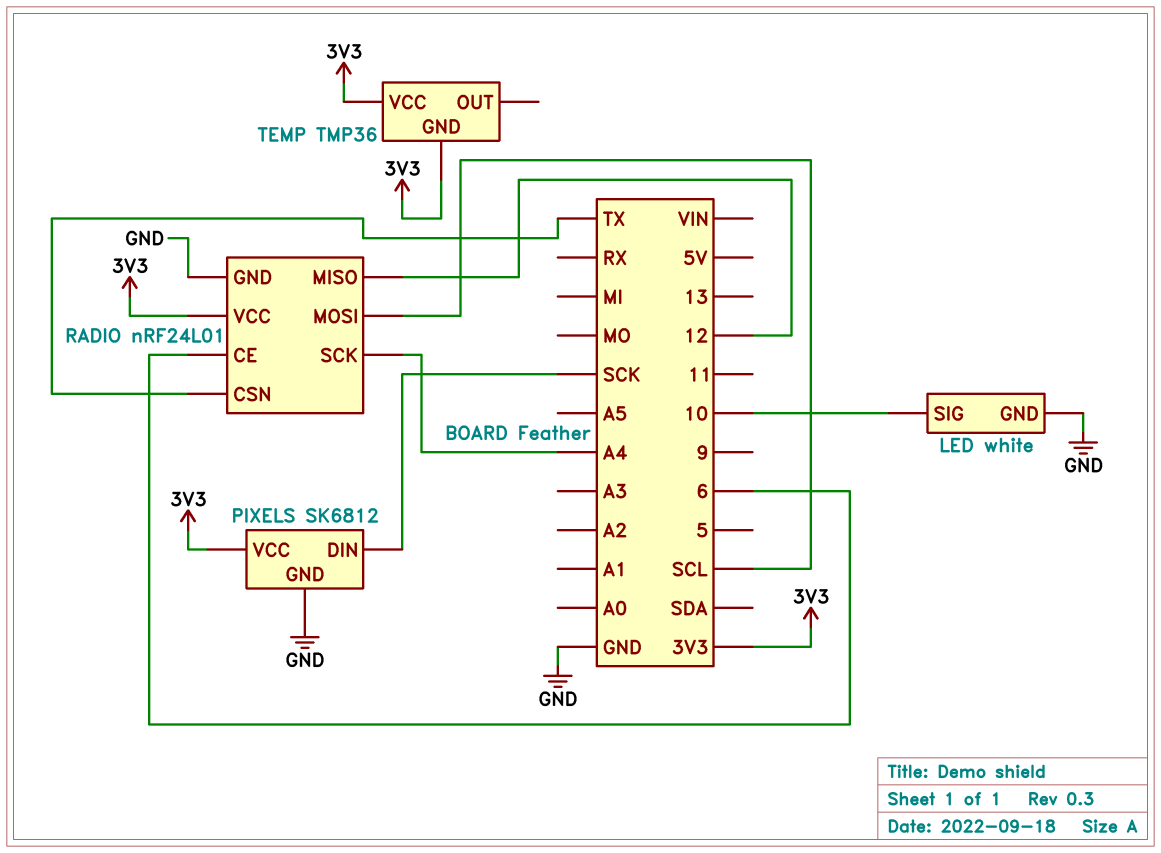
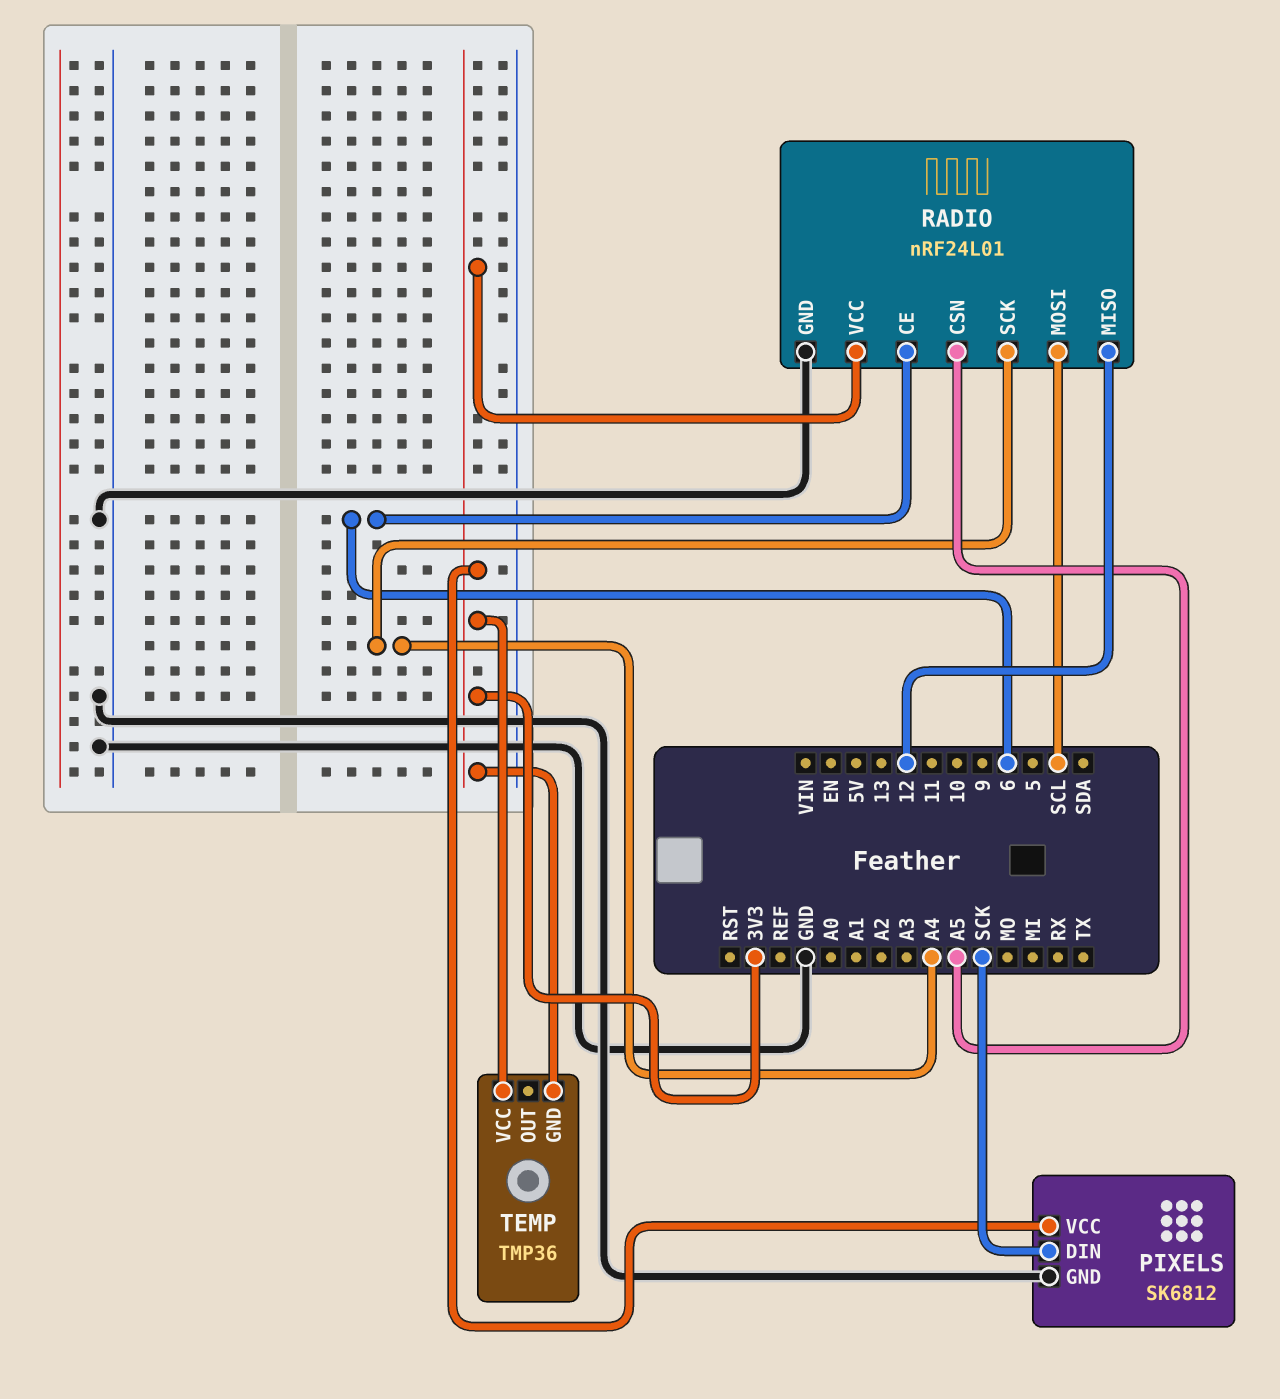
LED: white -> none
LED pin GND: GND -> none
LED pin SIG: 10 -> none
RADIO pin CSN: TX -> A5

